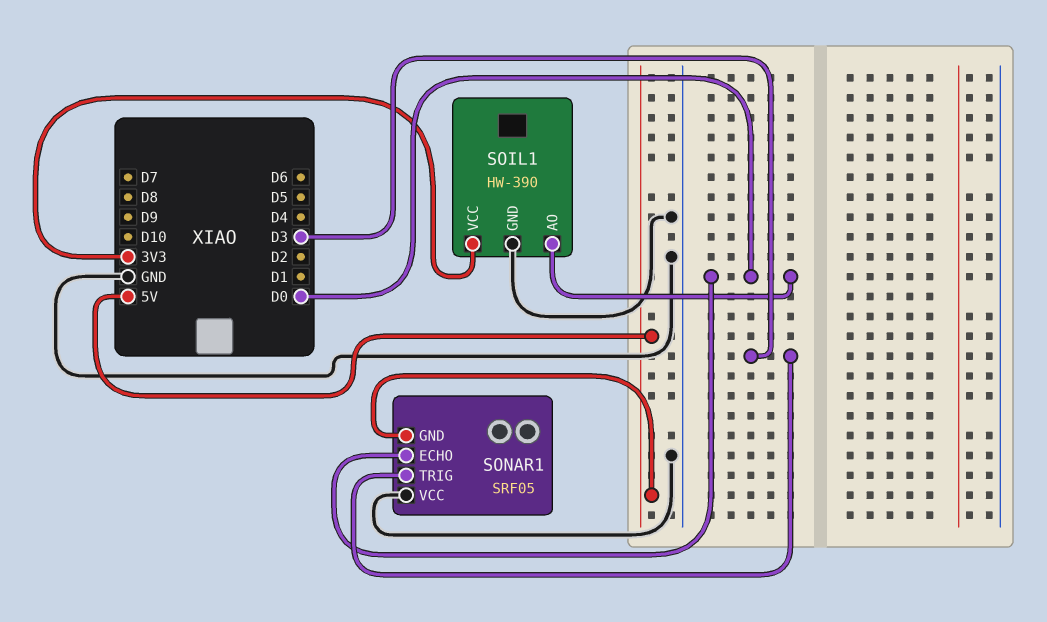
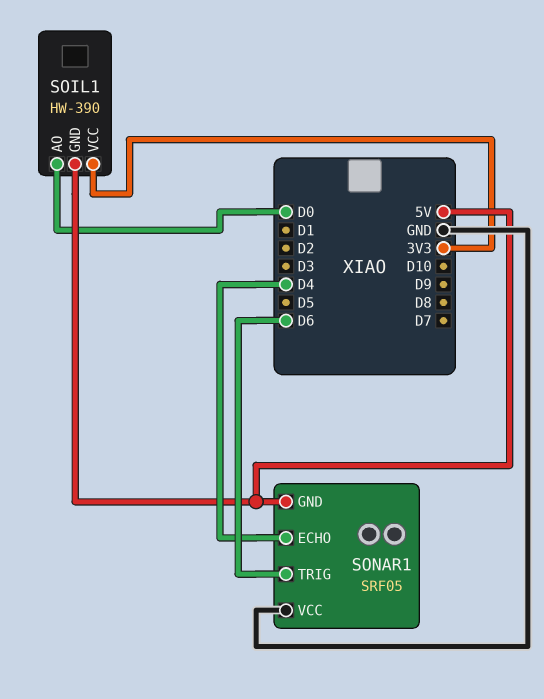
SOIL1 pin GND: GND -> 5V
SONAR1 pin ECHO: D0 -> D4
SONAR1 pin TRIG: D3 -> D6

